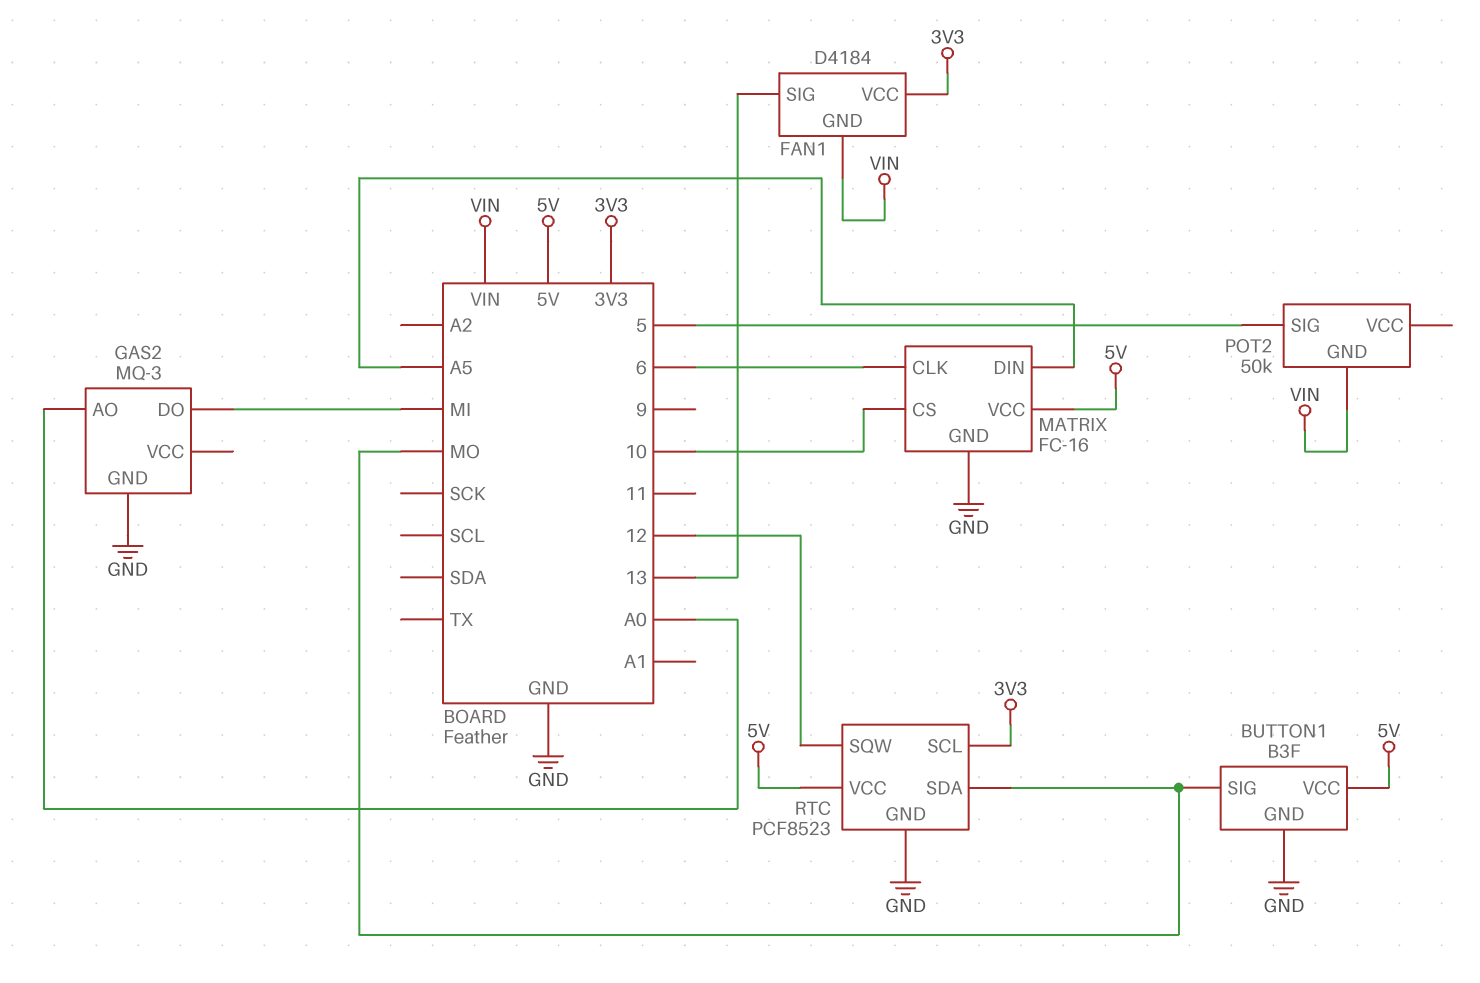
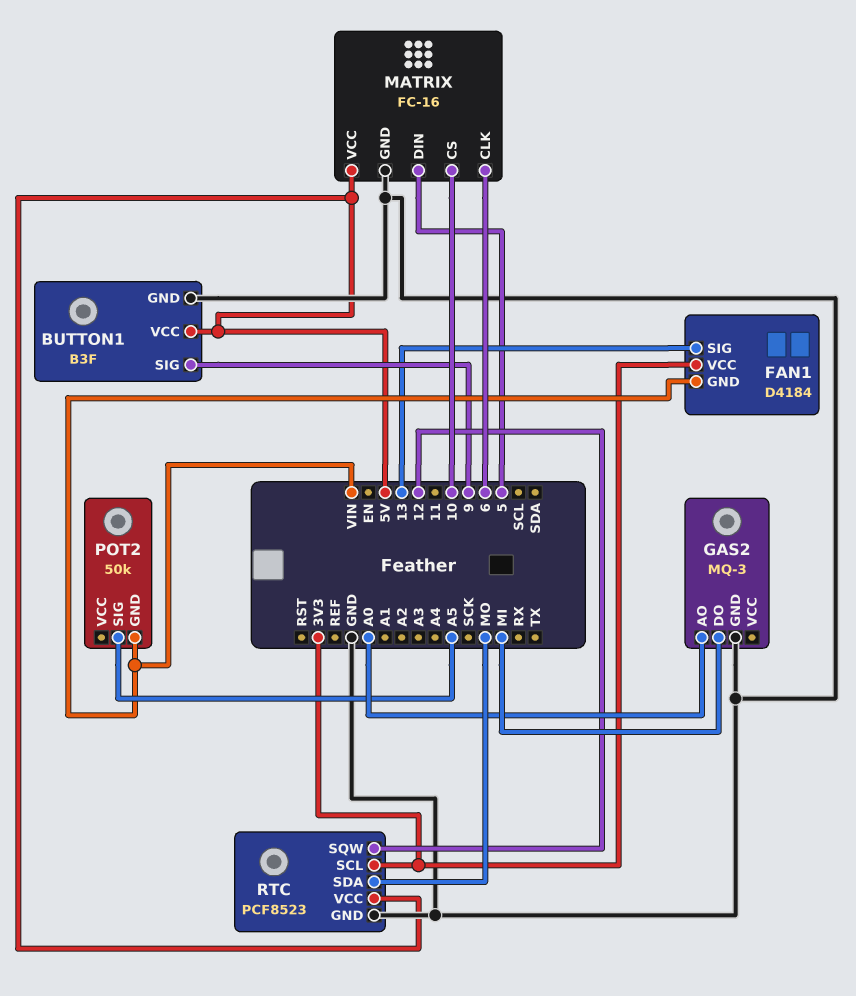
BUTTON1 pin SIG: MO -> 9
MATRIX pin DIN: A5 -> 5
POT2 pin SIG: 5 -> A5

